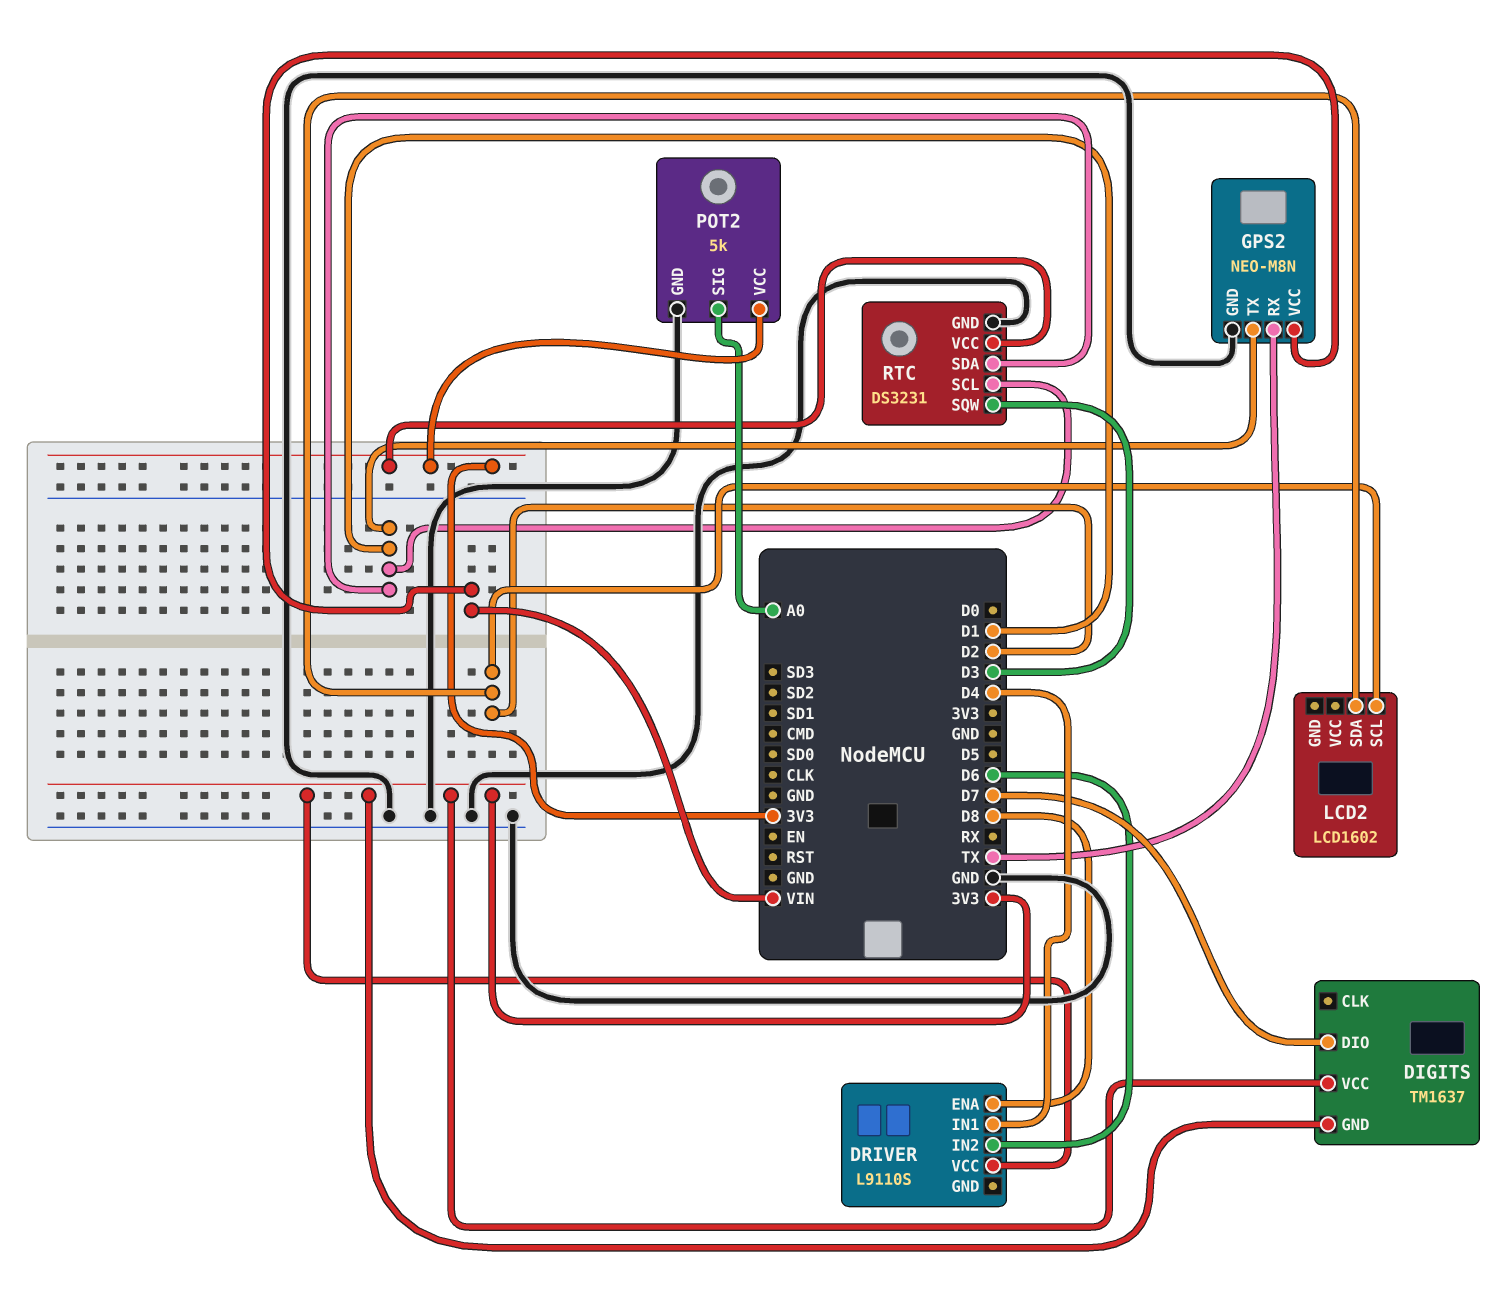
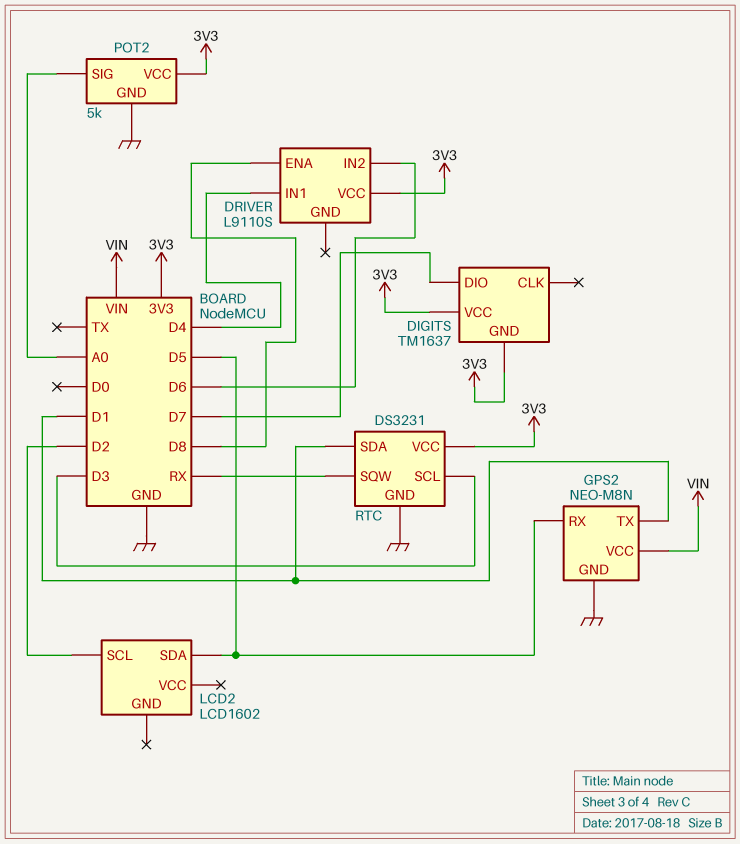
GPS2 pin RX: TX -> D5
LCD2 pin SDA: D2 -> D5
RTC pin SCL: D1 -> D3
RTC pin SQW: D3 -> RX

